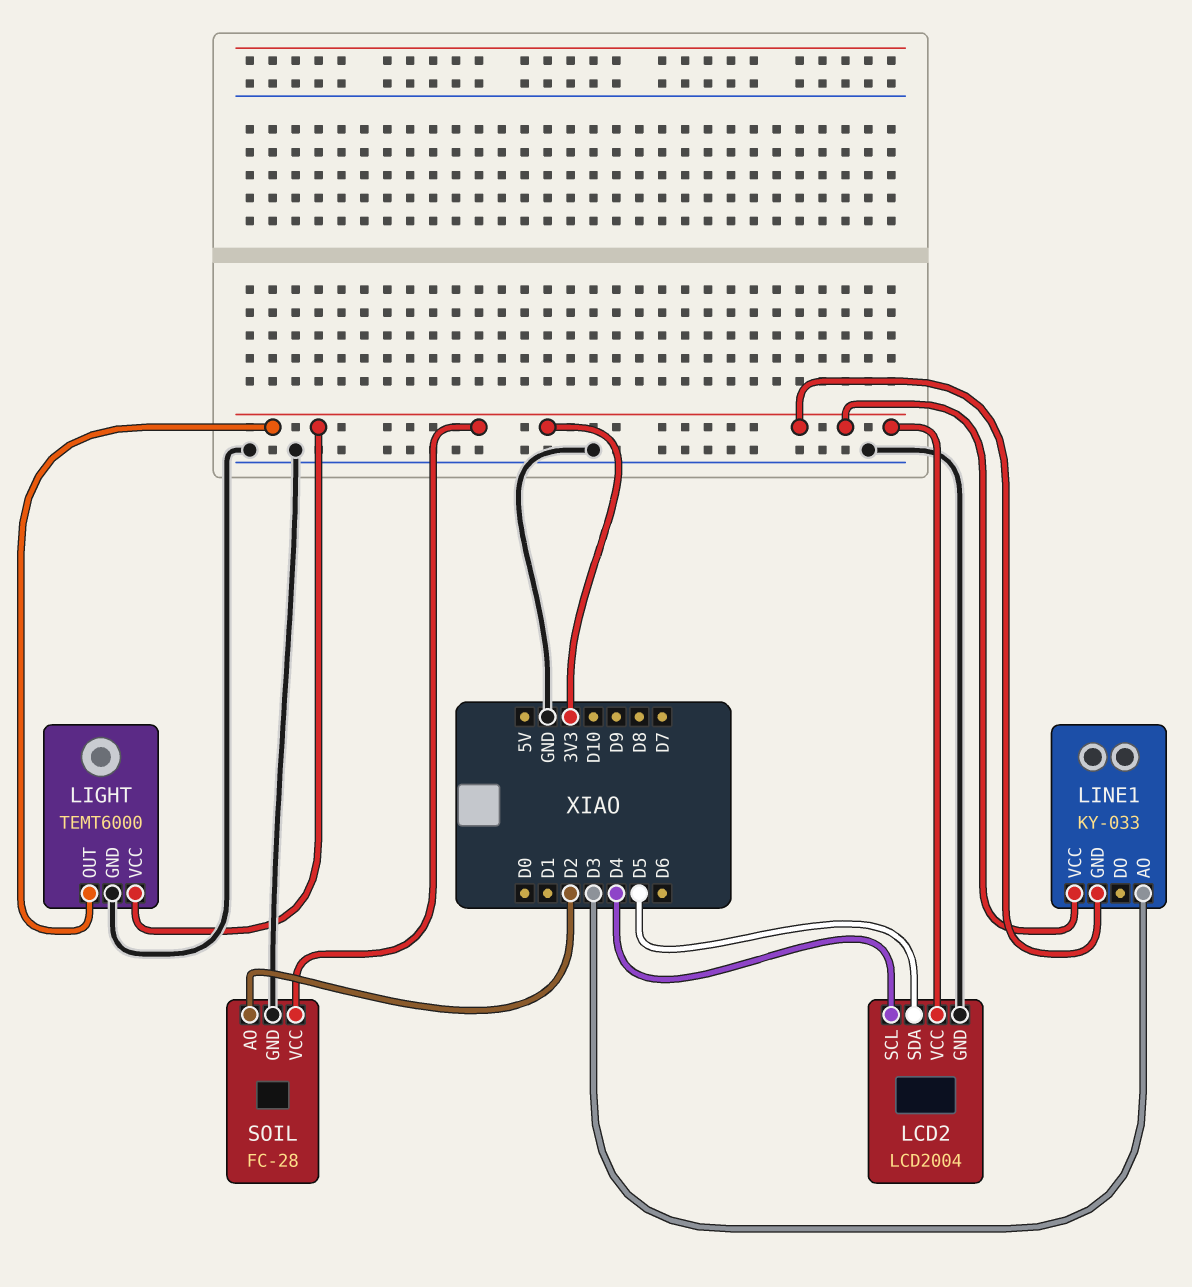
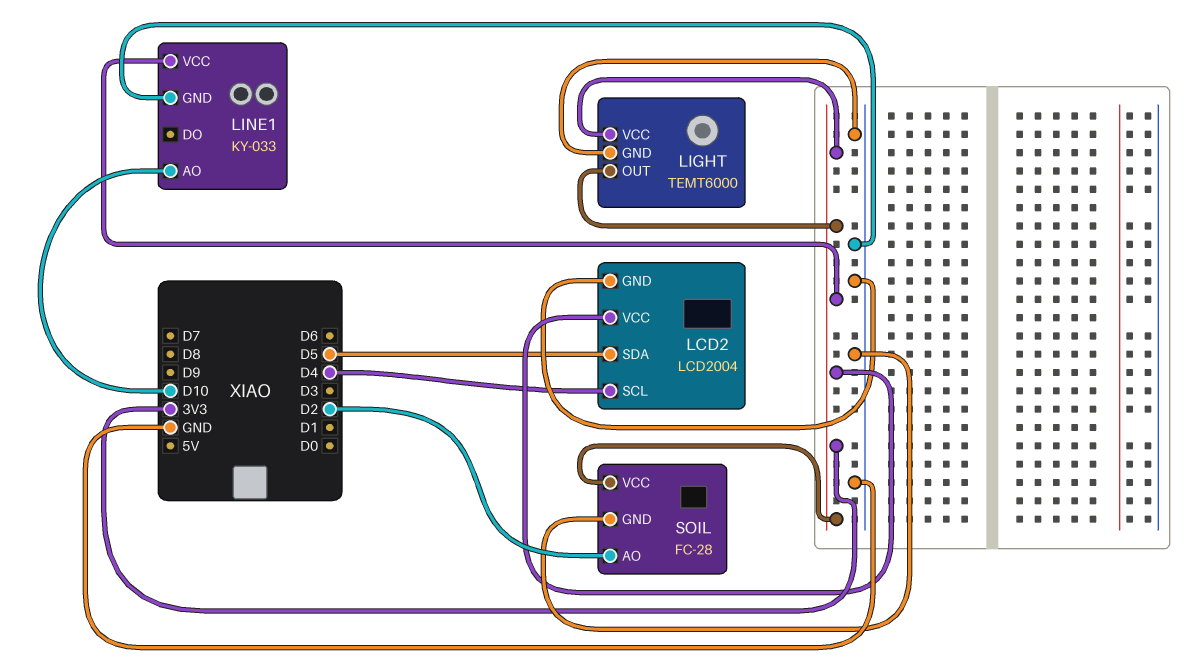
LINE1 pin AO: D3 -> D10
LINE1 pin GND: 3V3 -> GND

